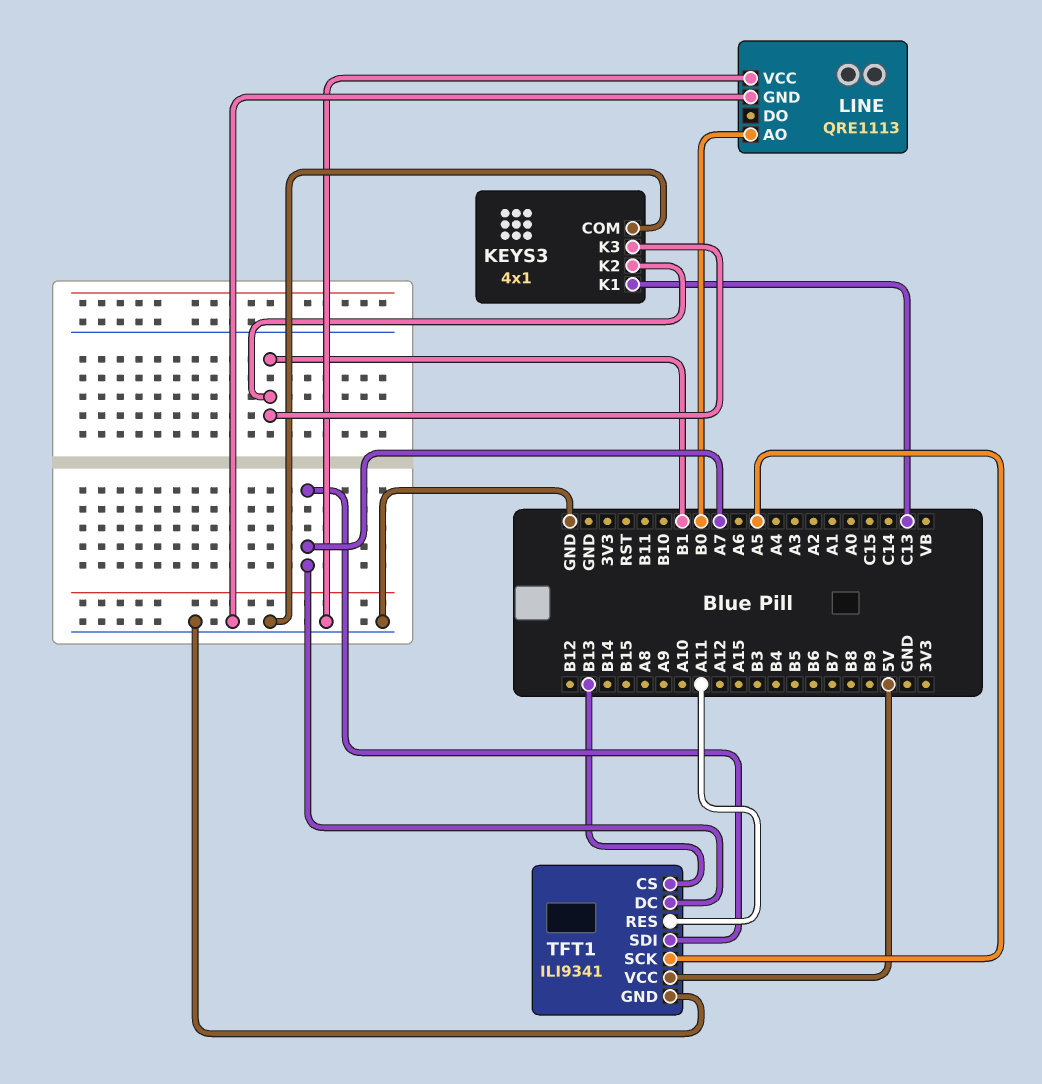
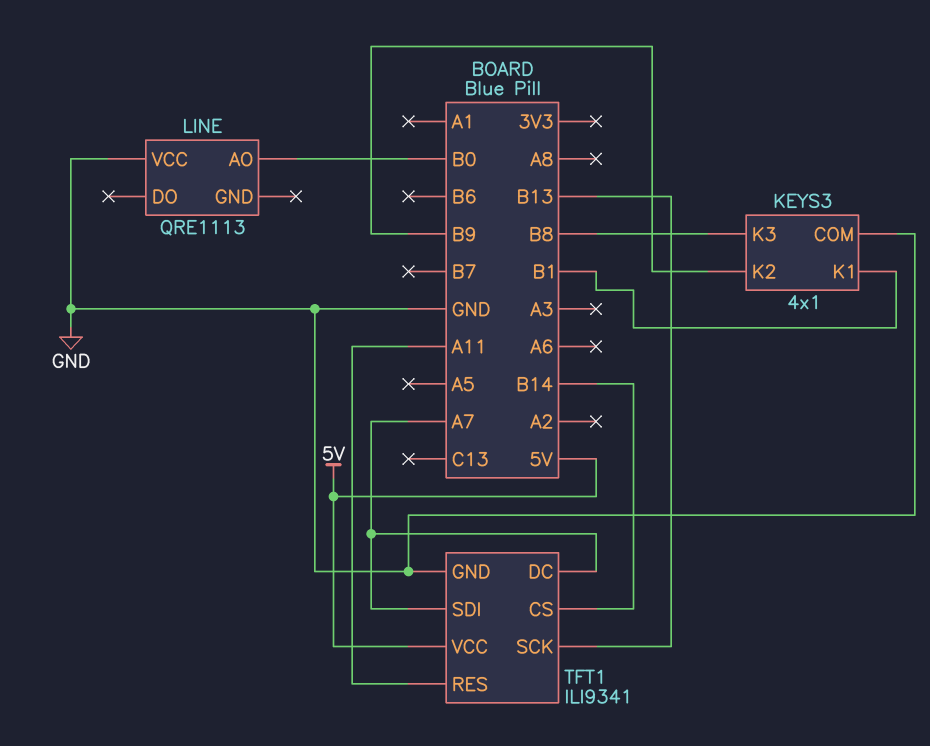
KEYS3 pin K1: C13 -> B1
KEYS3 pin K2: B1 -> B9
KEYS3 pin K3: B1 -> B8
LINE pin GND: GND -> none
TFT1 pin CS: B13 -> B14
TFT1 pin SCK: A5 -> B13

